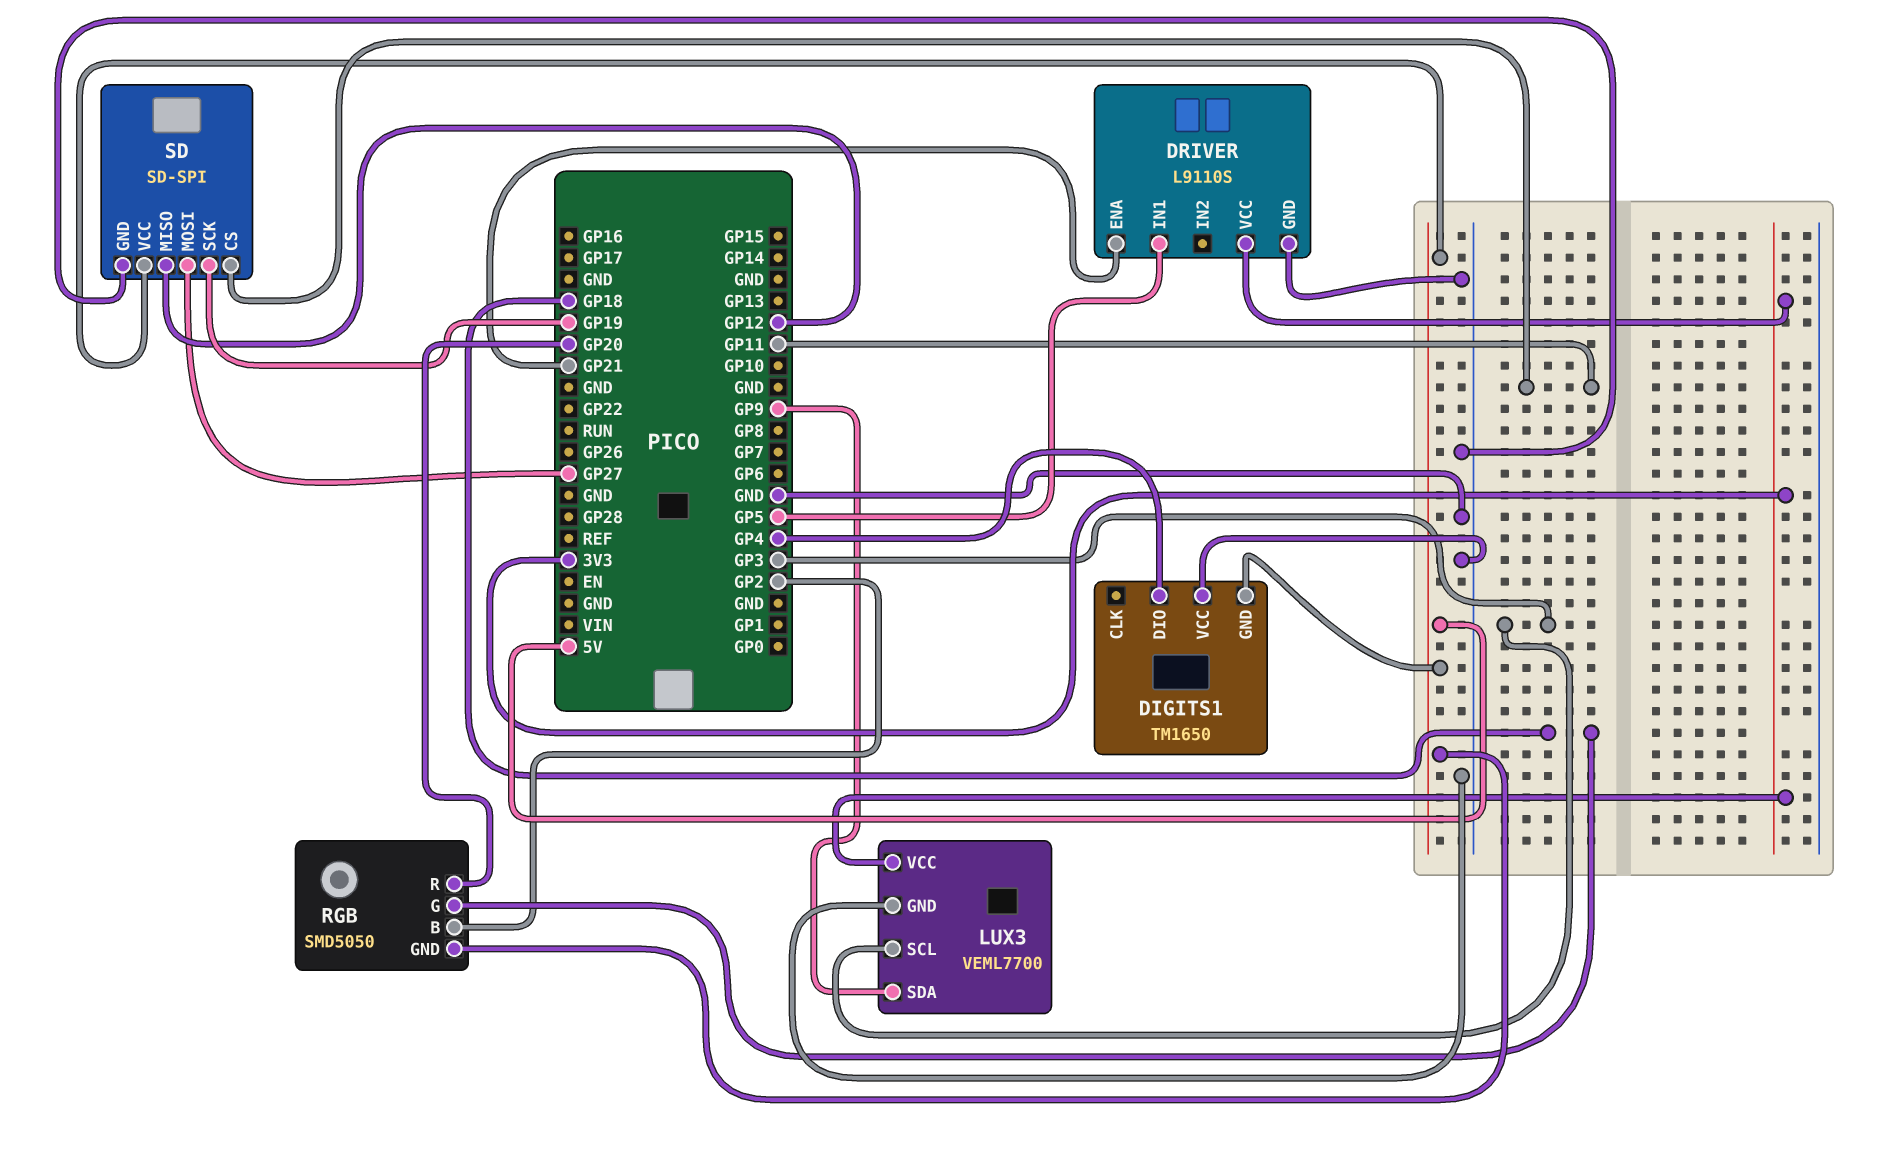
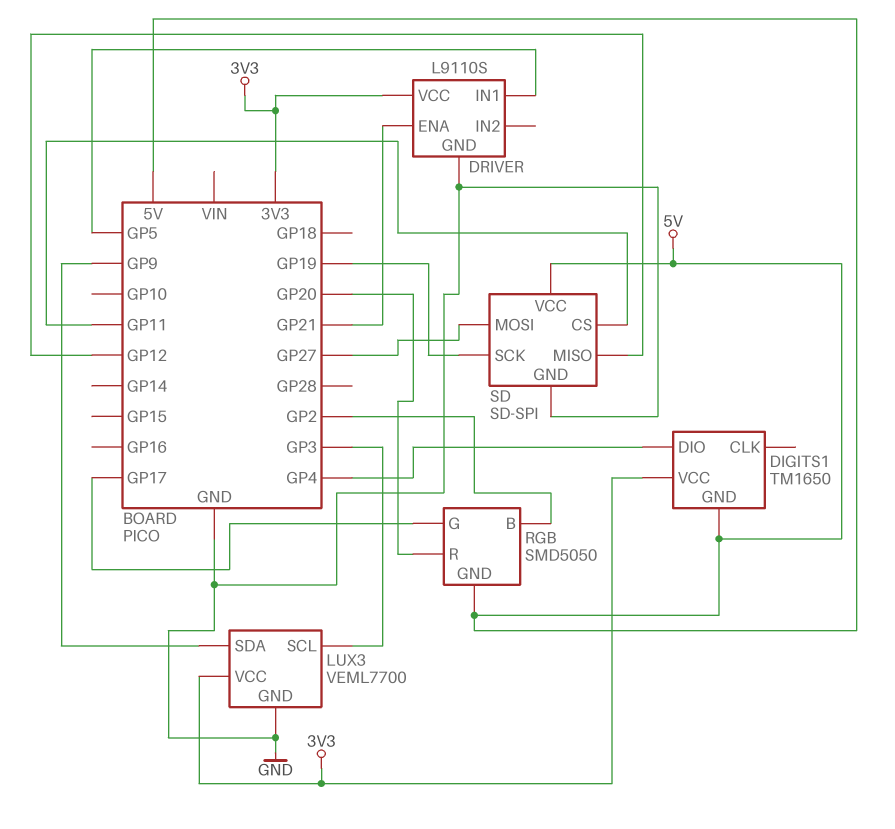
DIGITS1 pin VCC: GND -> 3V3
RGB pin G: GP18 -> GP17

